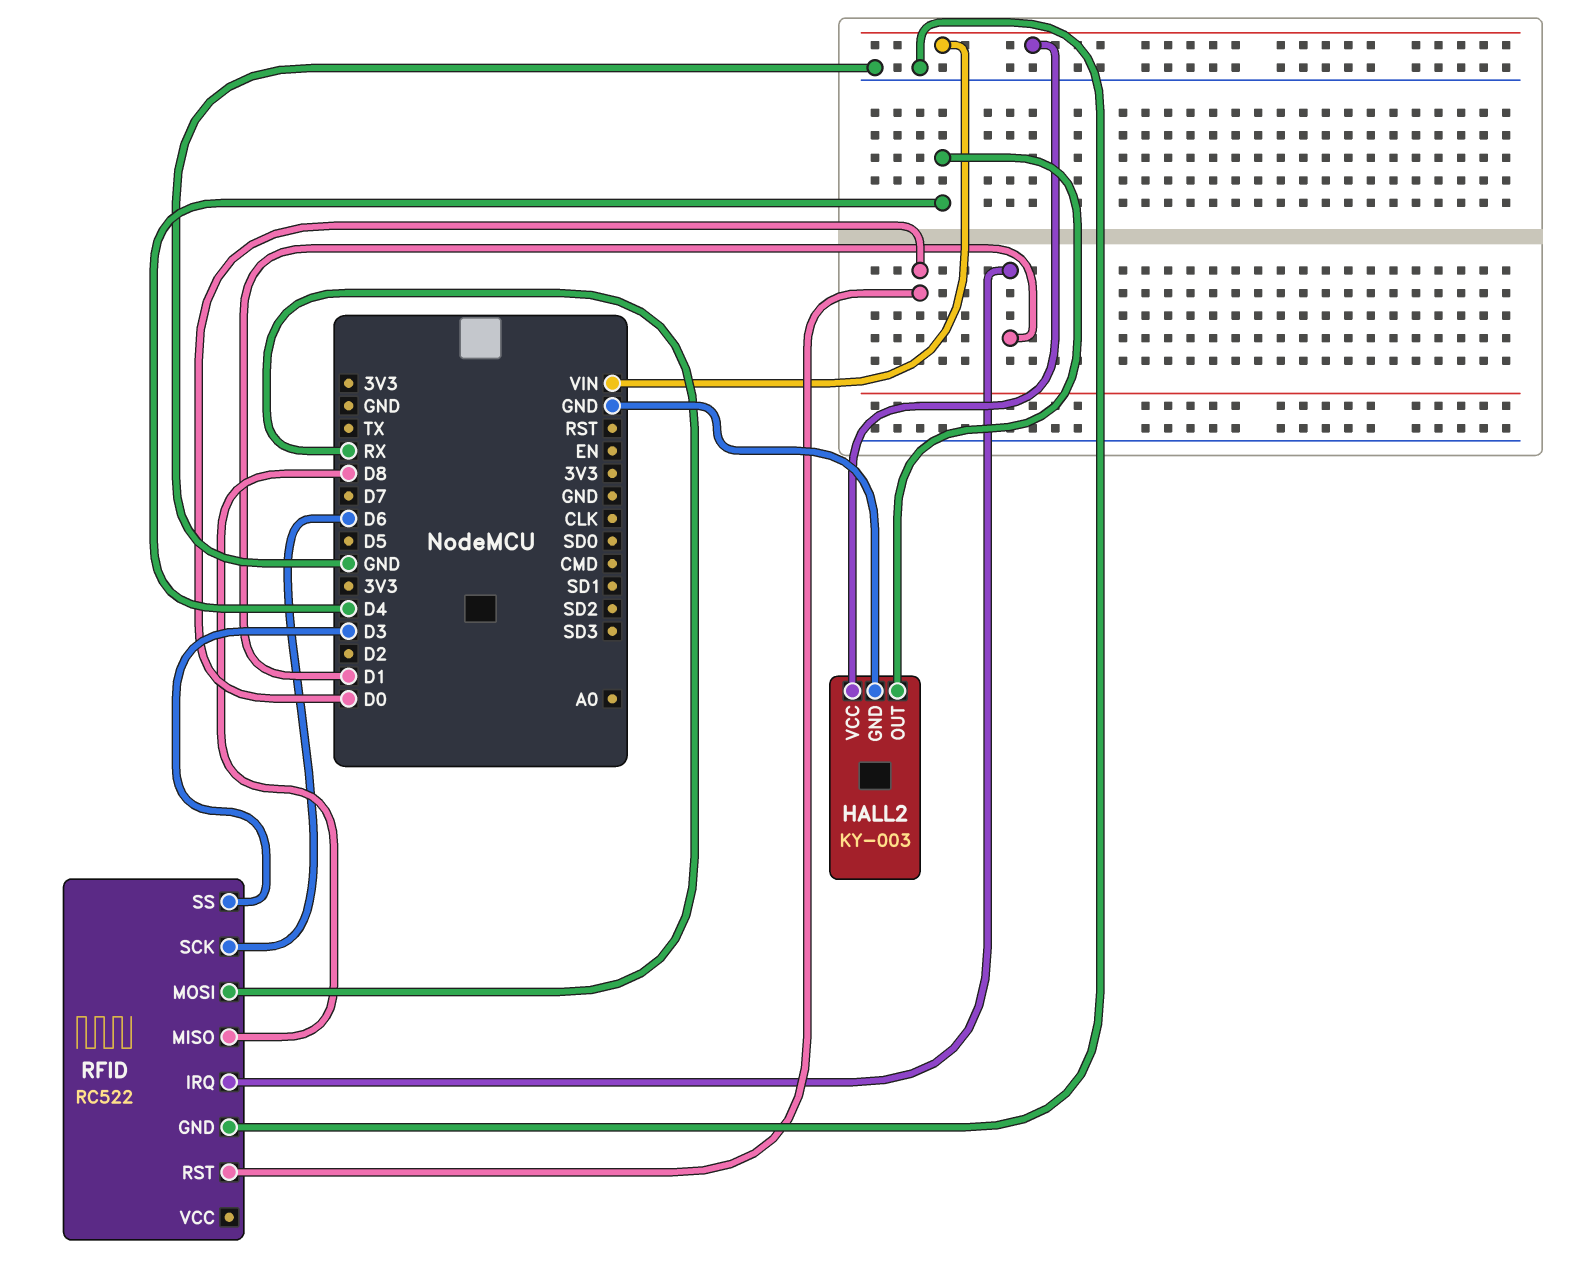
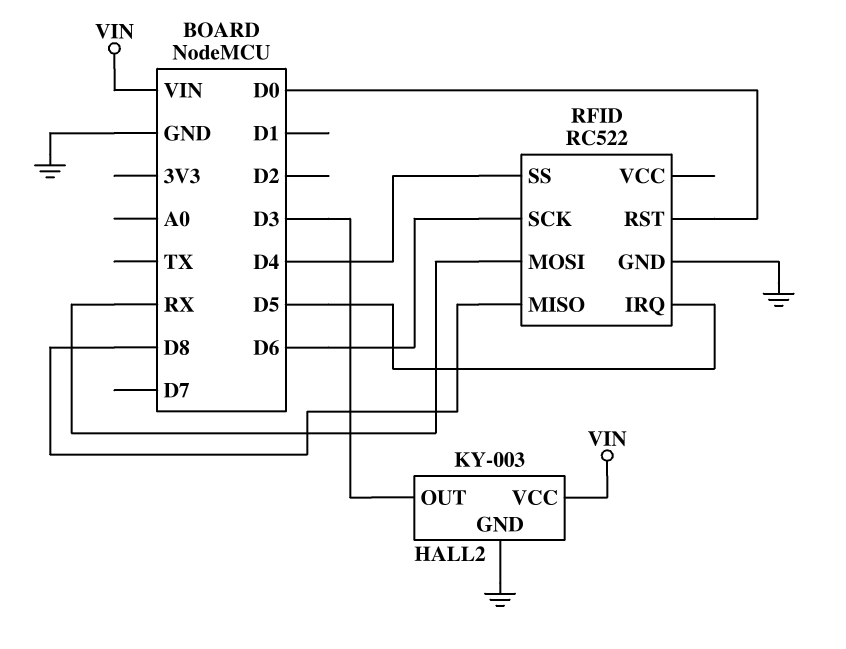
HALL2 pin OUT: D4 -> D3
RFID pin IRQ: D1 -> D5
RFID pin SS: D3 -> D4

